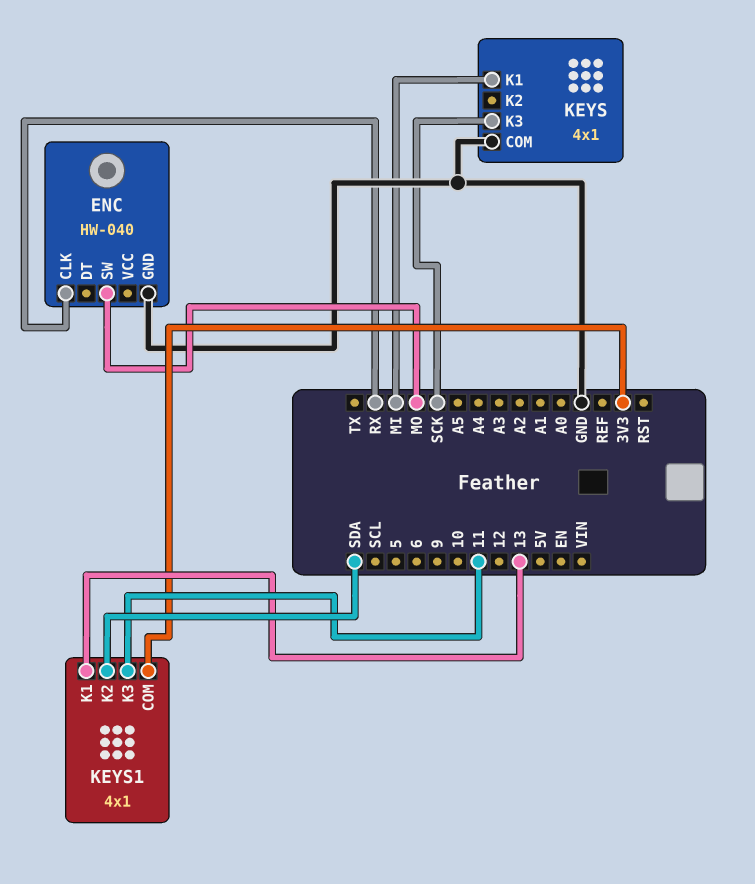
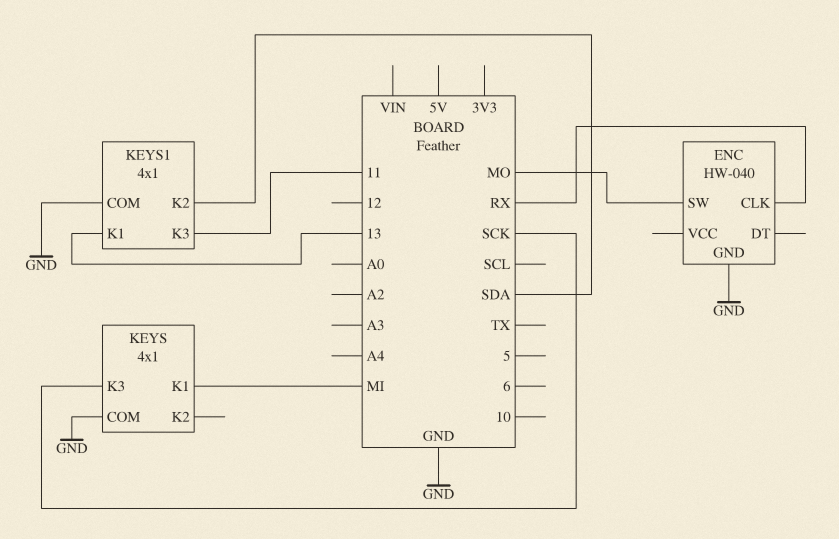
KEYS1 pin COM: 3V3 -> GND

